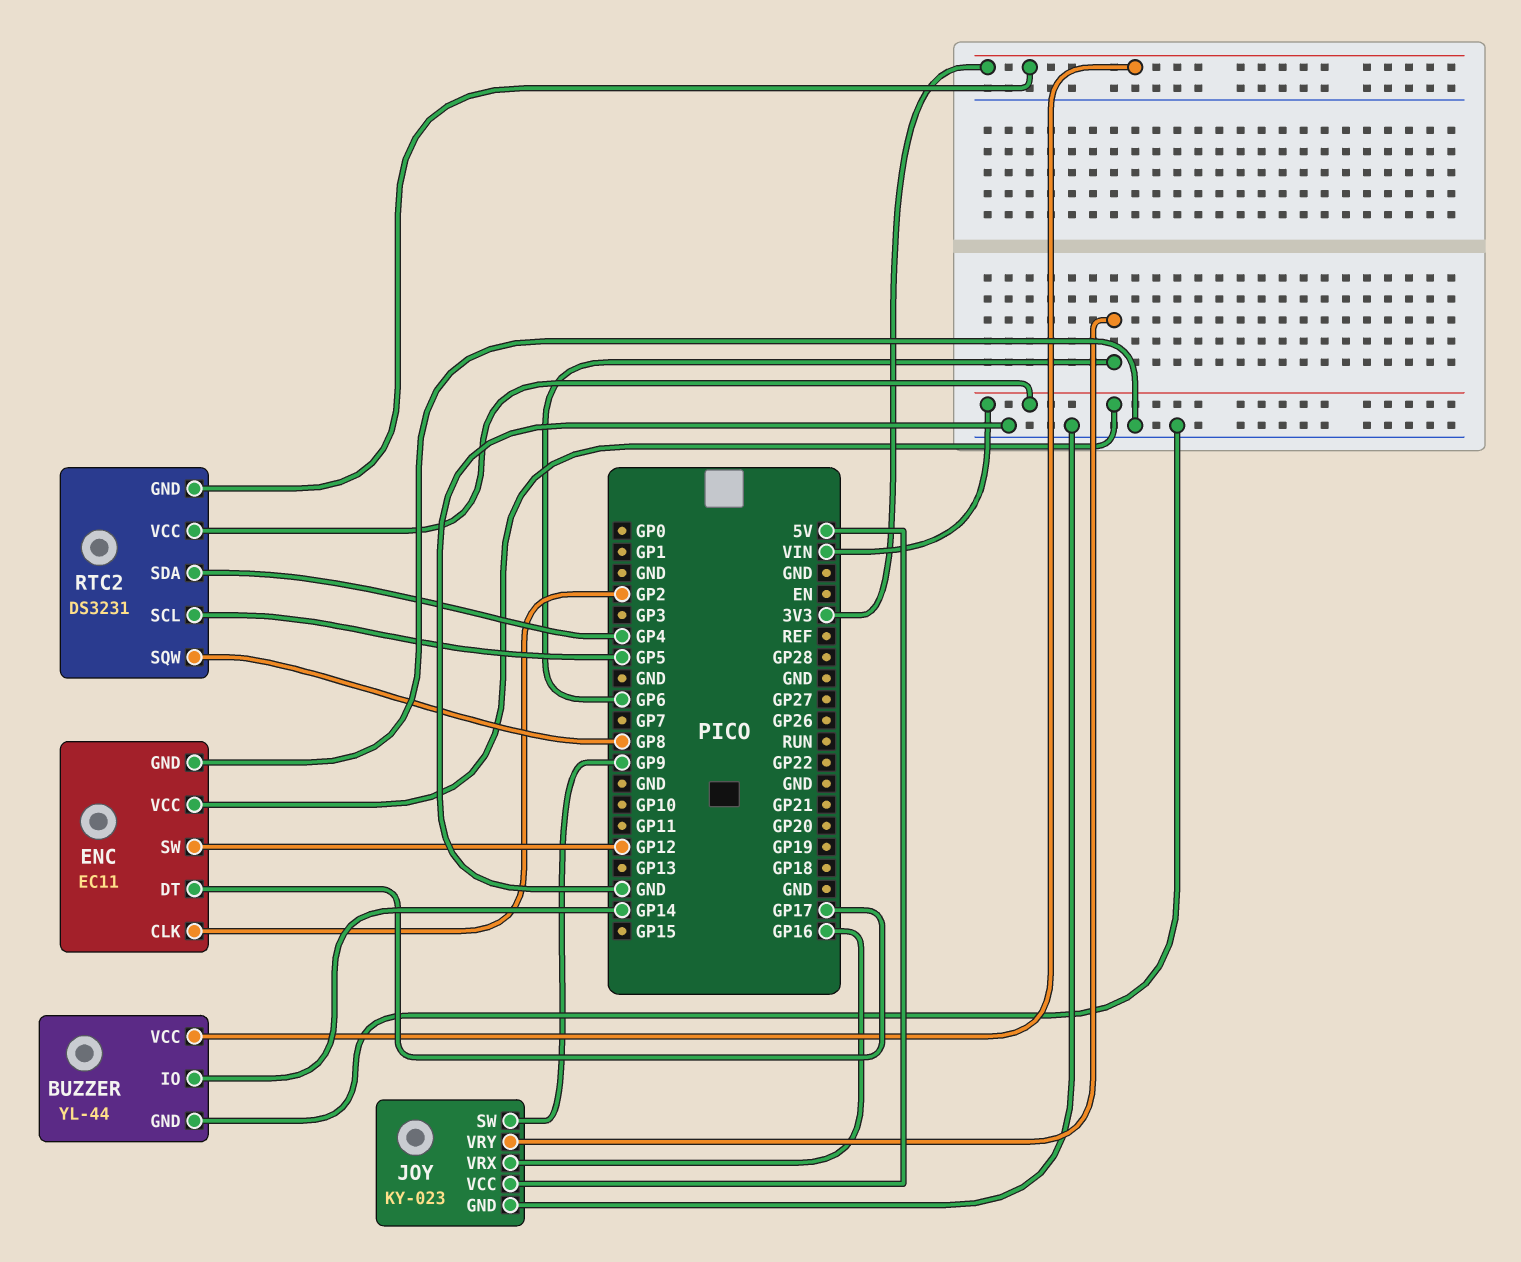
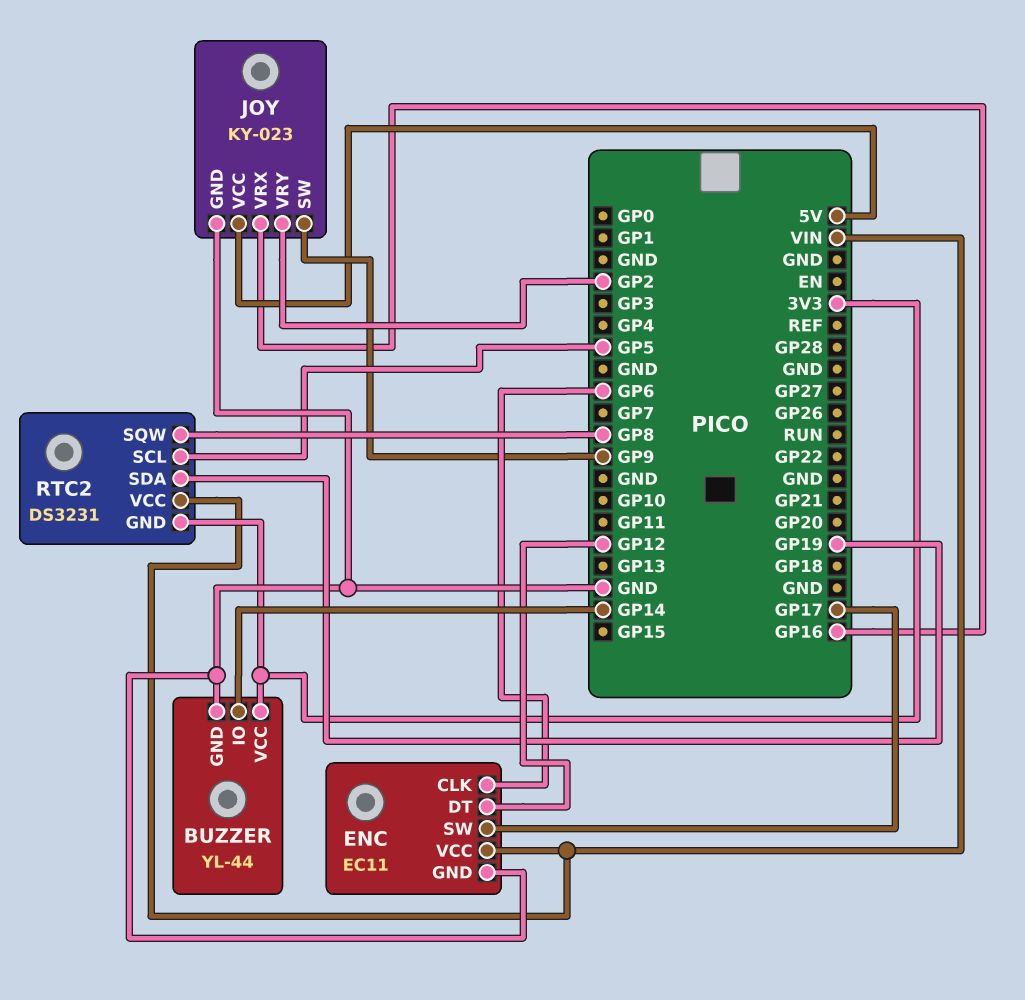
ENC pin CLK: GP2 -> GP6
ENC pin DT: GP17 -> GP12
ENC pin SW: GP12 -> GP17
JOY pin VRY: GP6 -> GP2
RTC2 pin SDA: GP4 -> GP19

